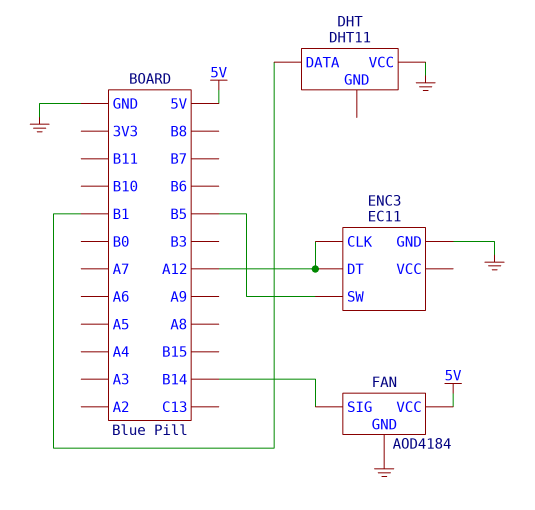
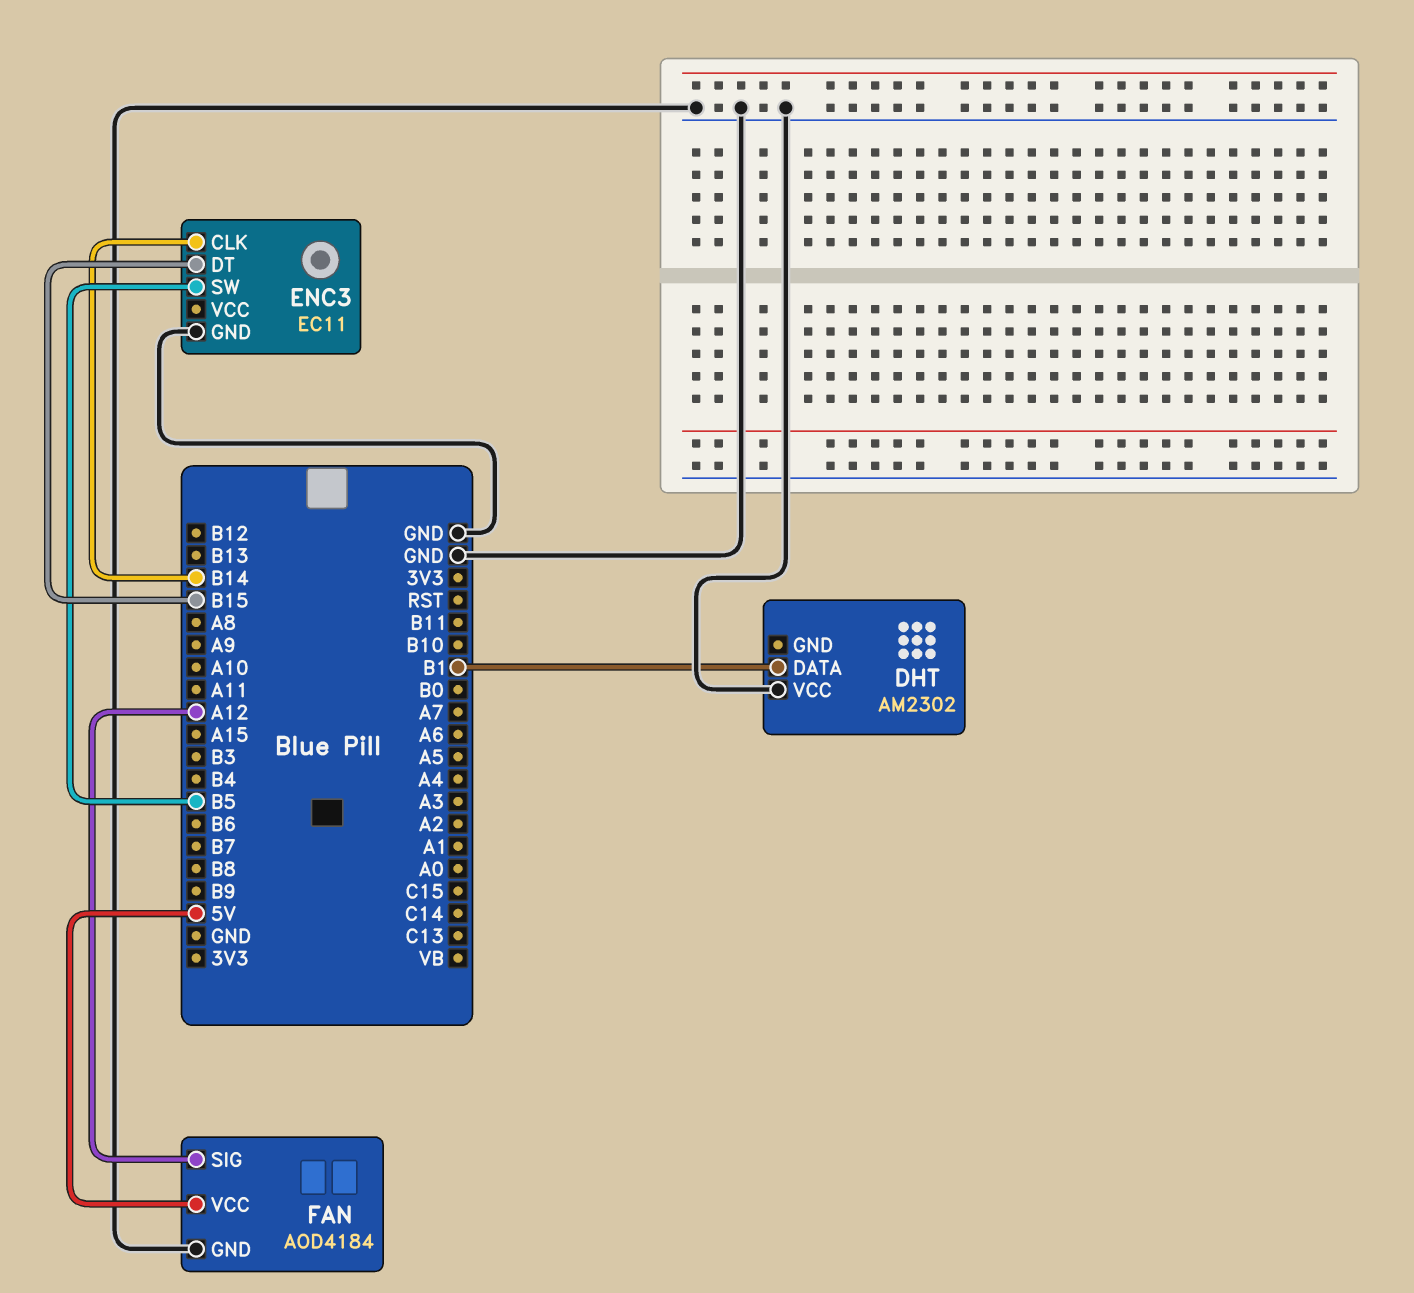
DHT: DHT11 -> AM2302
ENC3 pin CLK: A12 -> B14
ENC3 pin DT: A12 -> B15
FAN pin SIG: B14 -> A12

